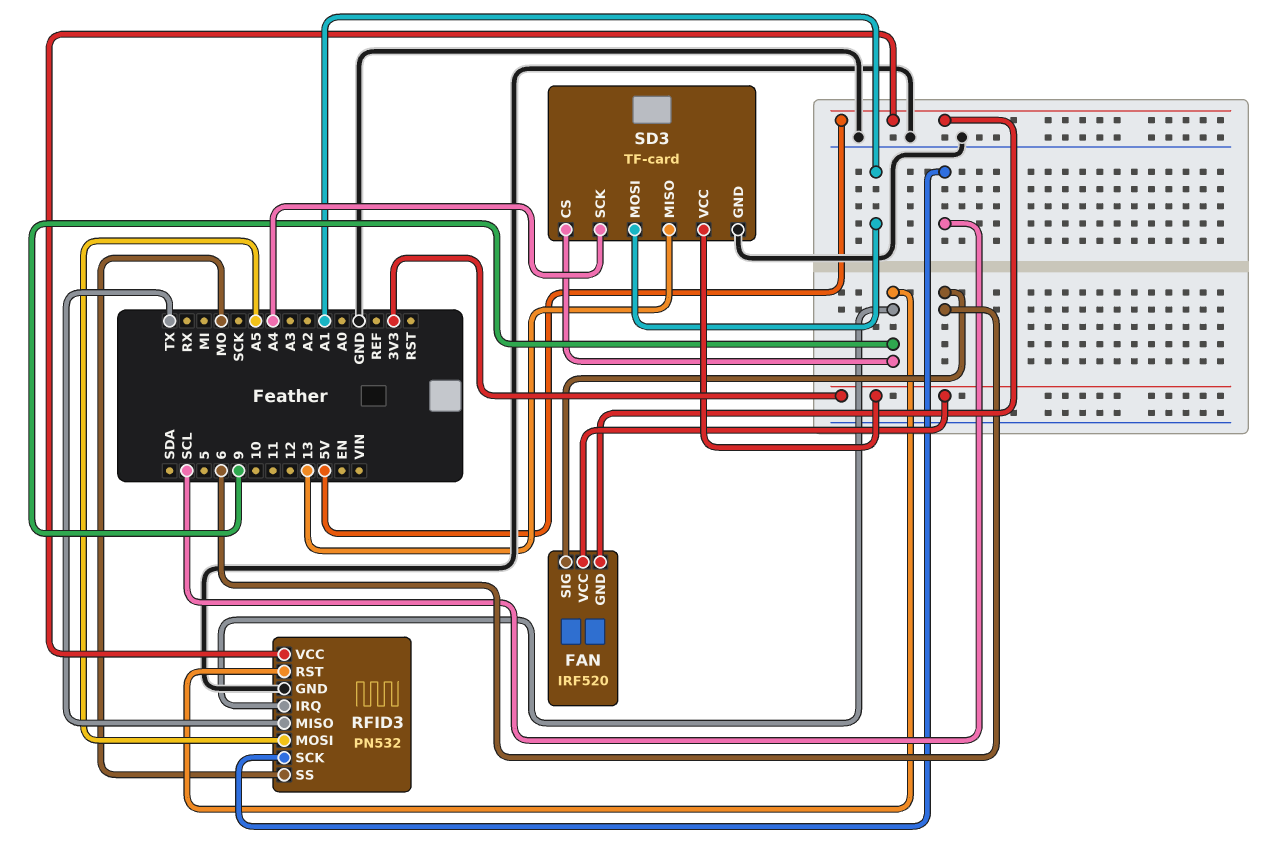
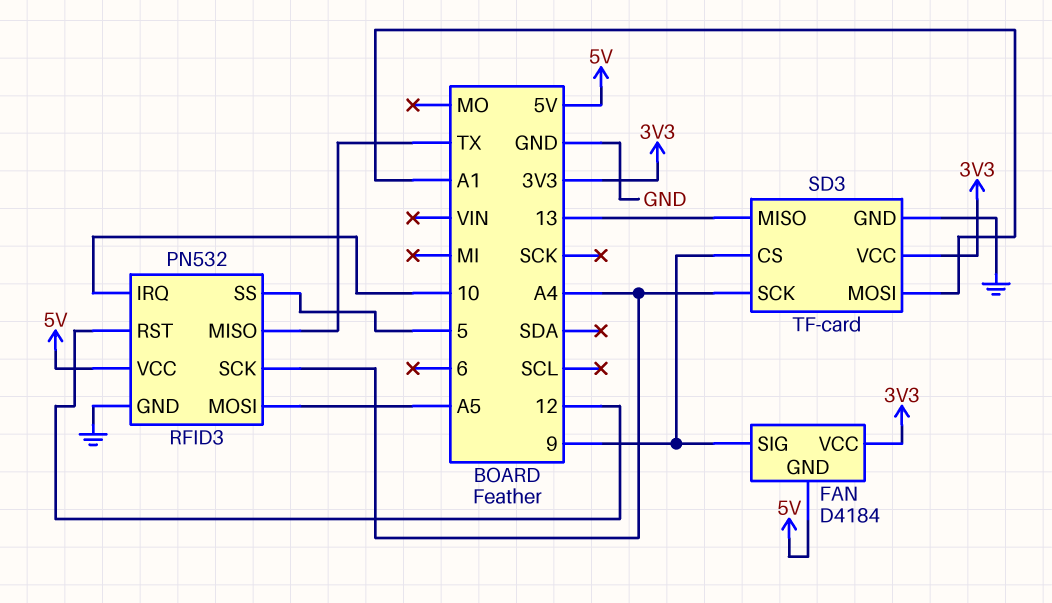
FAN: IRF520 -> D4184
FAN pin SIG: 6 -> 9
RFID3 pin IRQ: 9 -> 10
RFID3 pin RST: 9 -> 12
RFID3 pin SCK: SCL -> A4
RFID3 pin SS: MO -> 5

